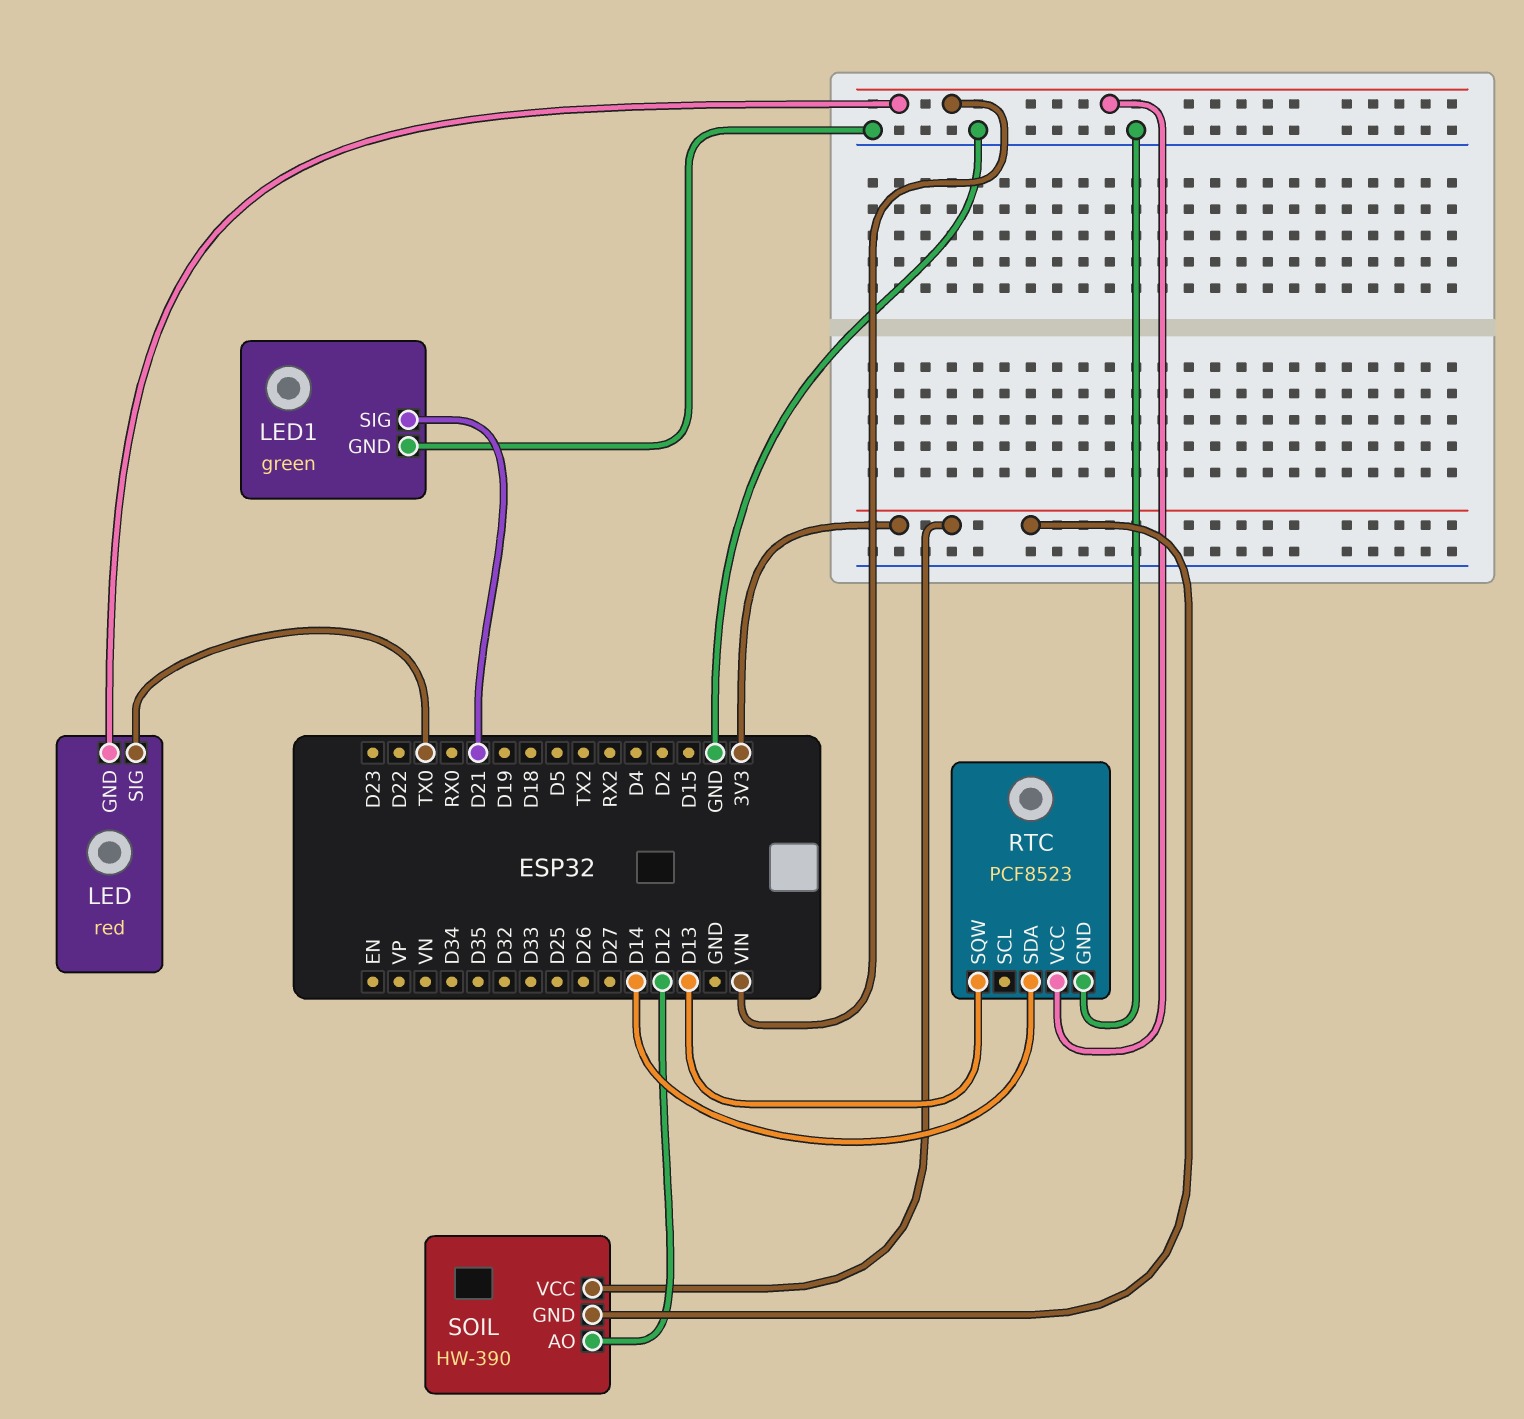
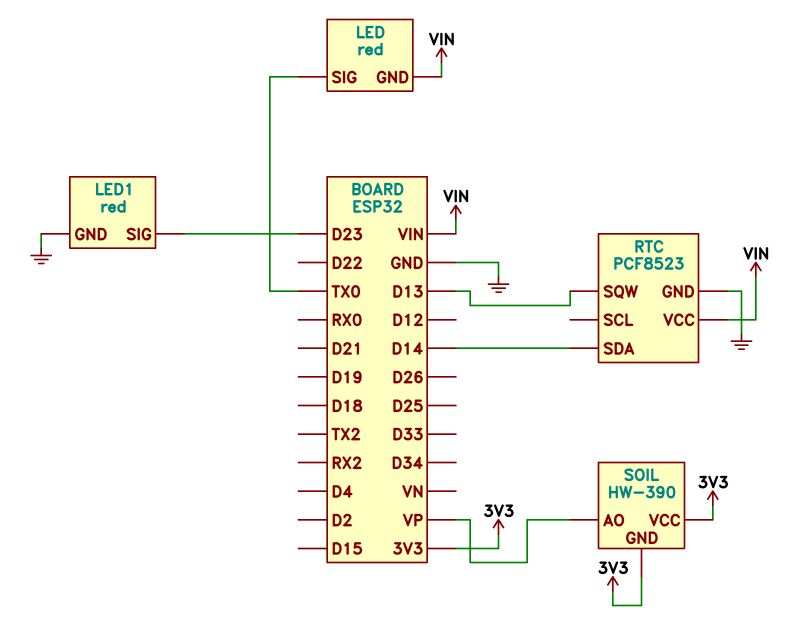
LED1: green -> red
LED1 pin SIG: D21 -> D23
SOIL pin AO: D12 -> VP

